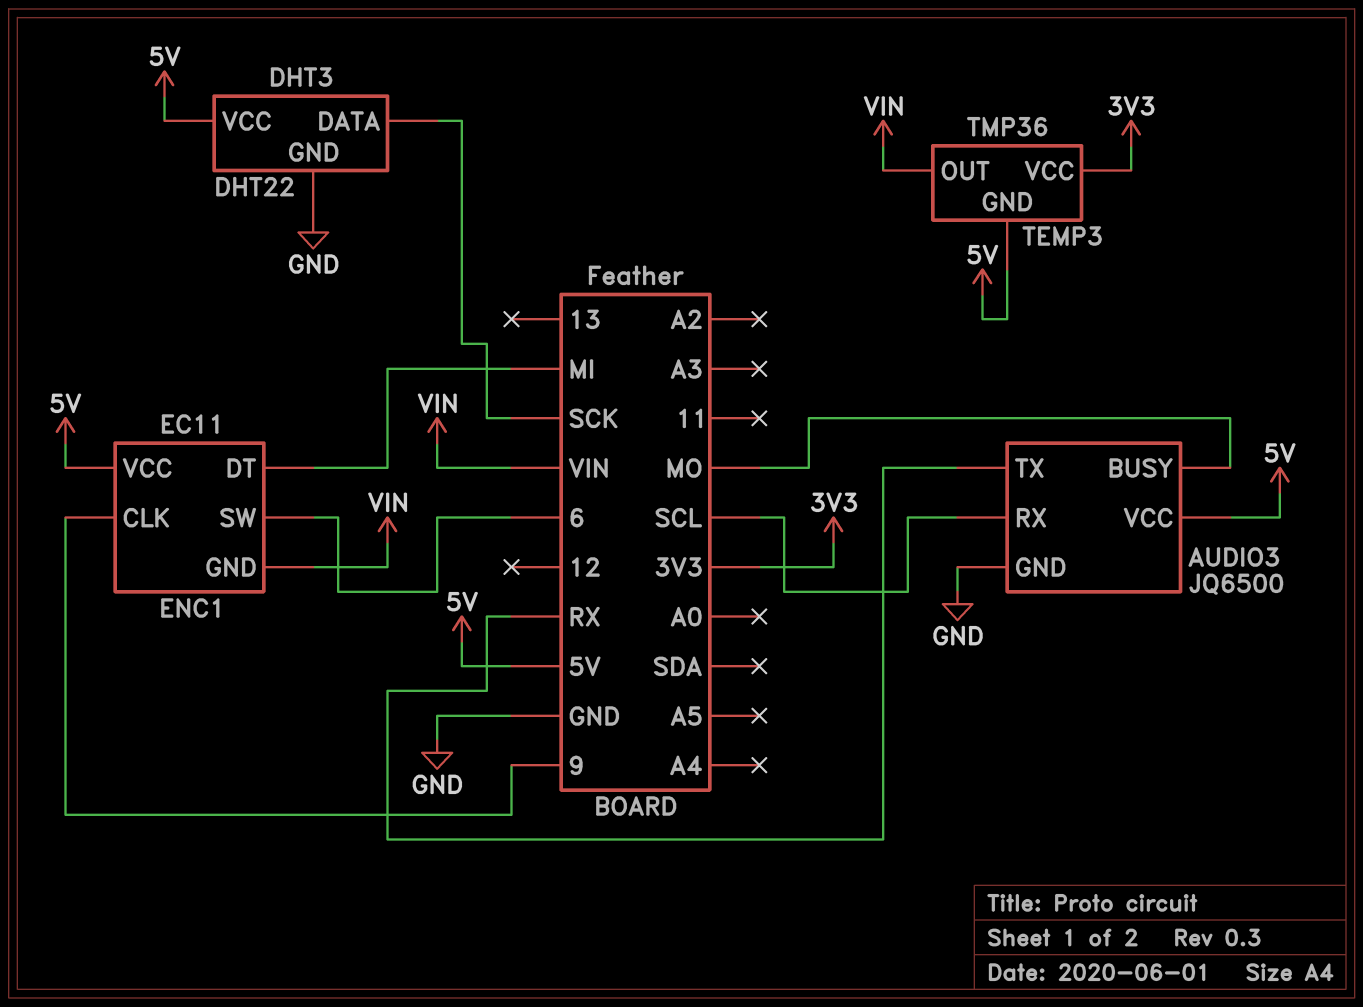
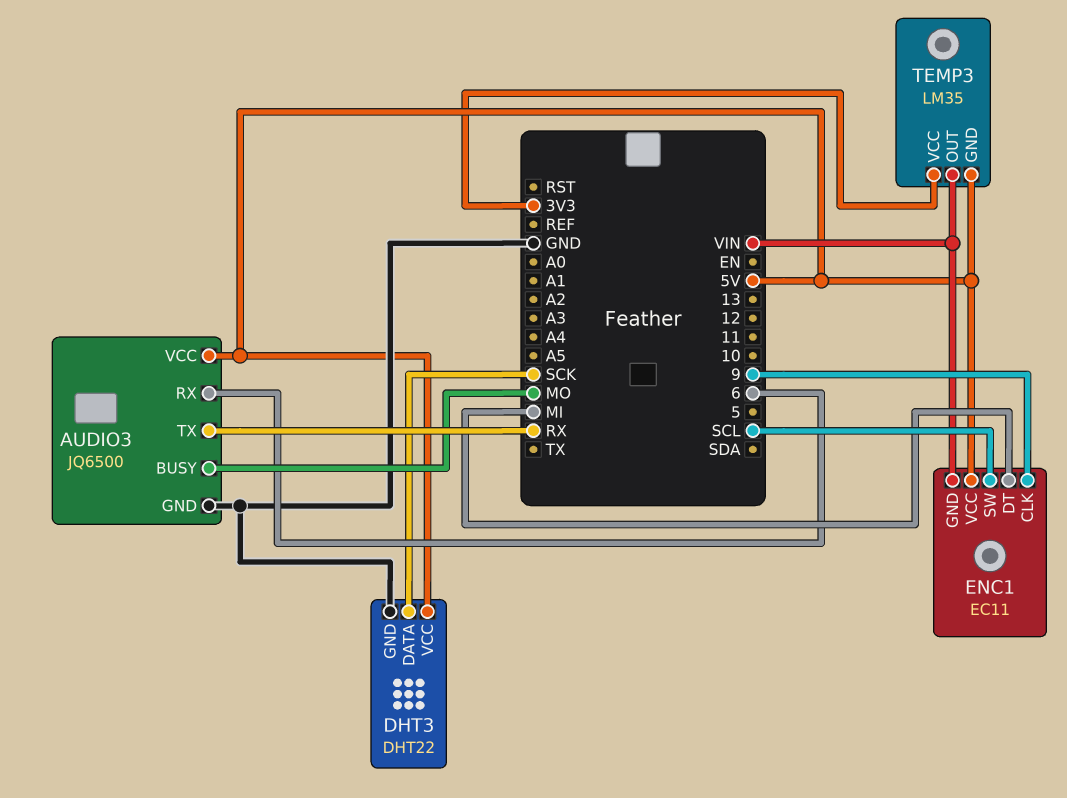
AUDIO3 pin RX: SCL -> 6
ENC1 pin SW: 6 -> SCL
TEMP3: TMP36 -> LM35

